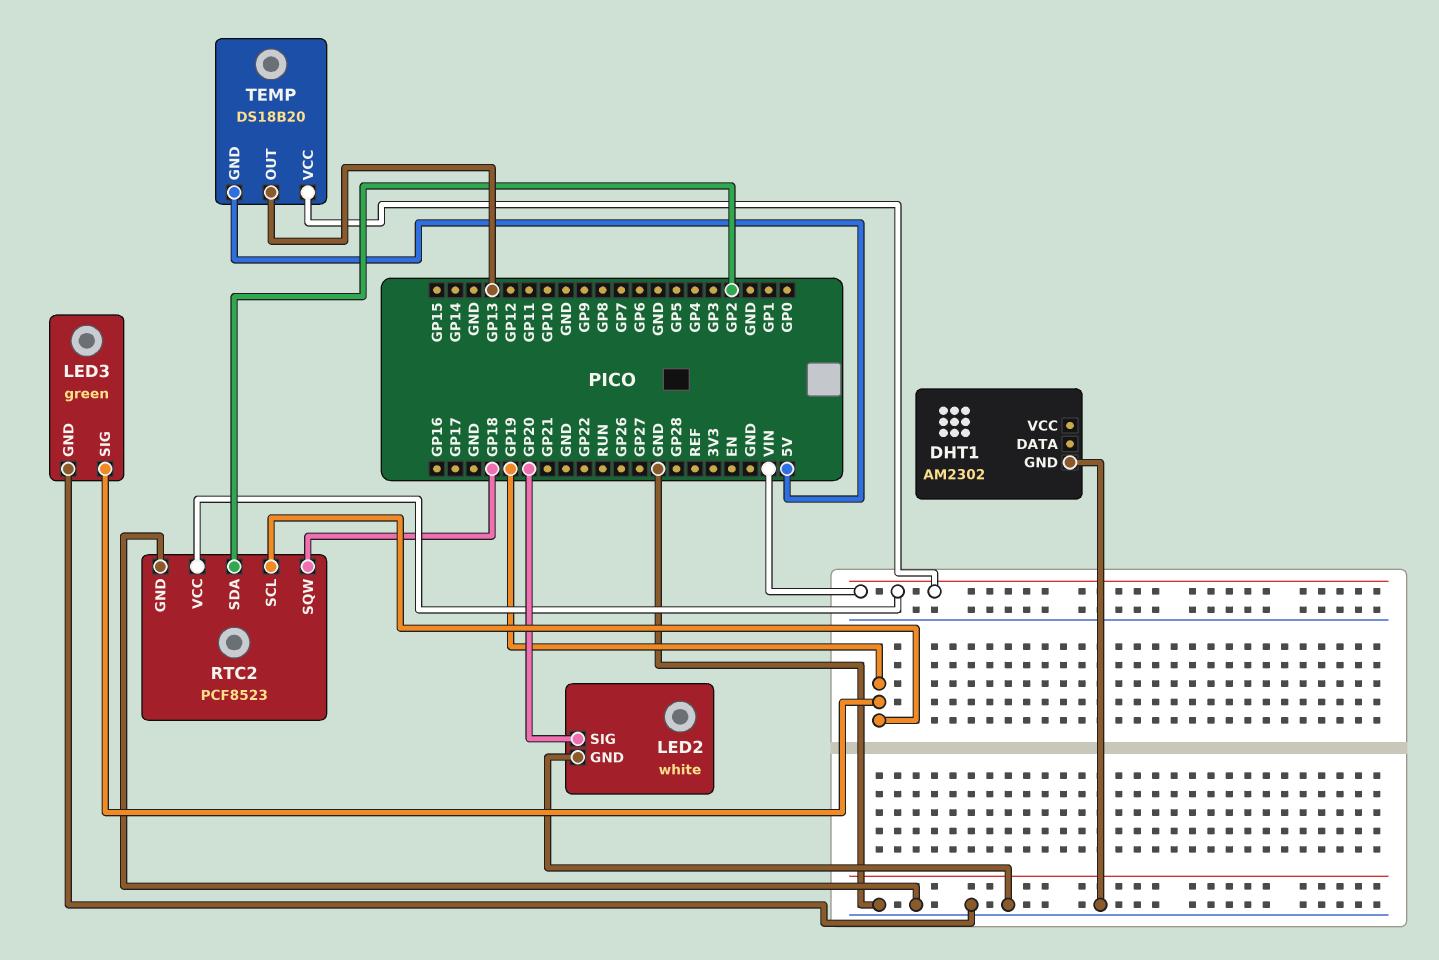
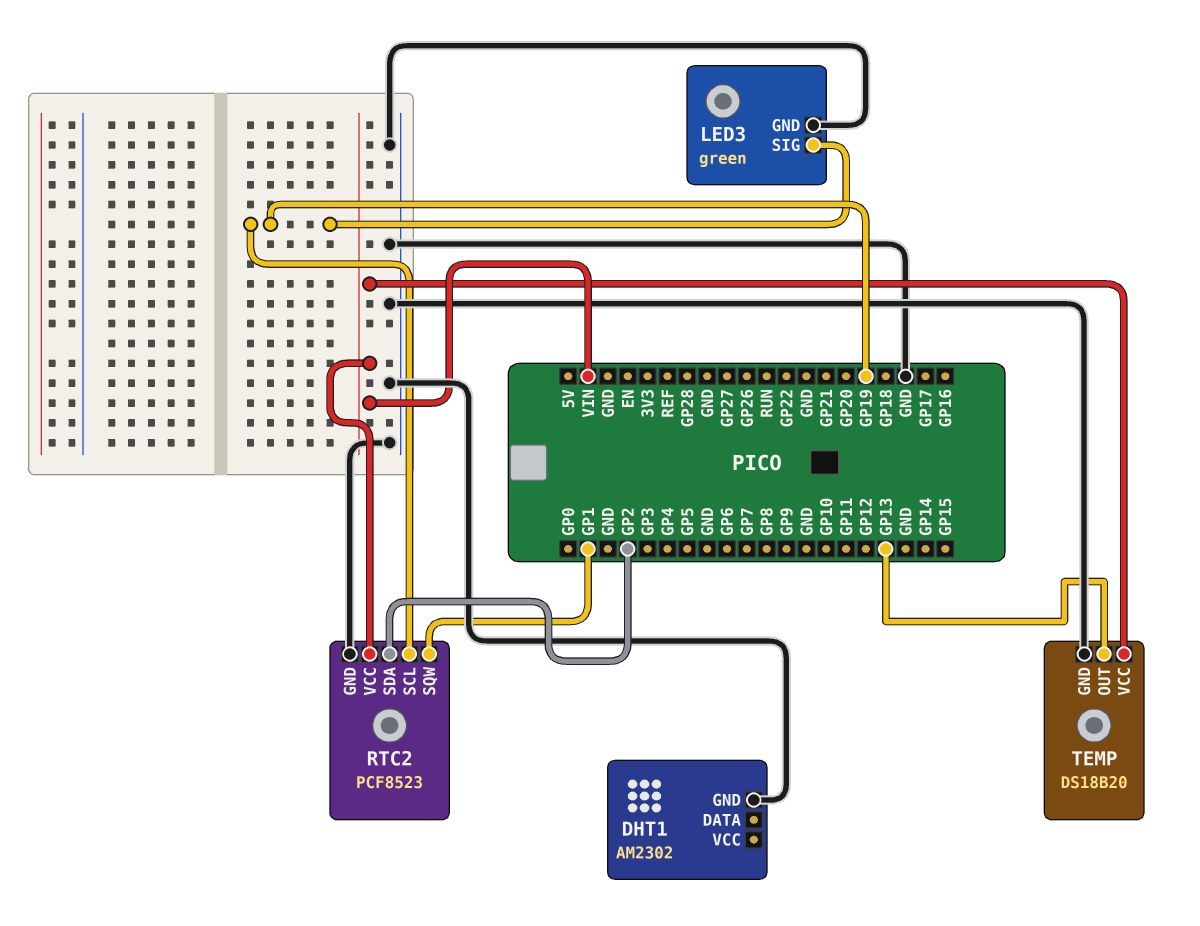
LED2: white -> none
LED2 pin GND: GND -> none
LED2 pin SIG: GP20 -> none
RTC2 pin SQW: GP18 -> GP1
TEMP pin GND: 5V -> GND

